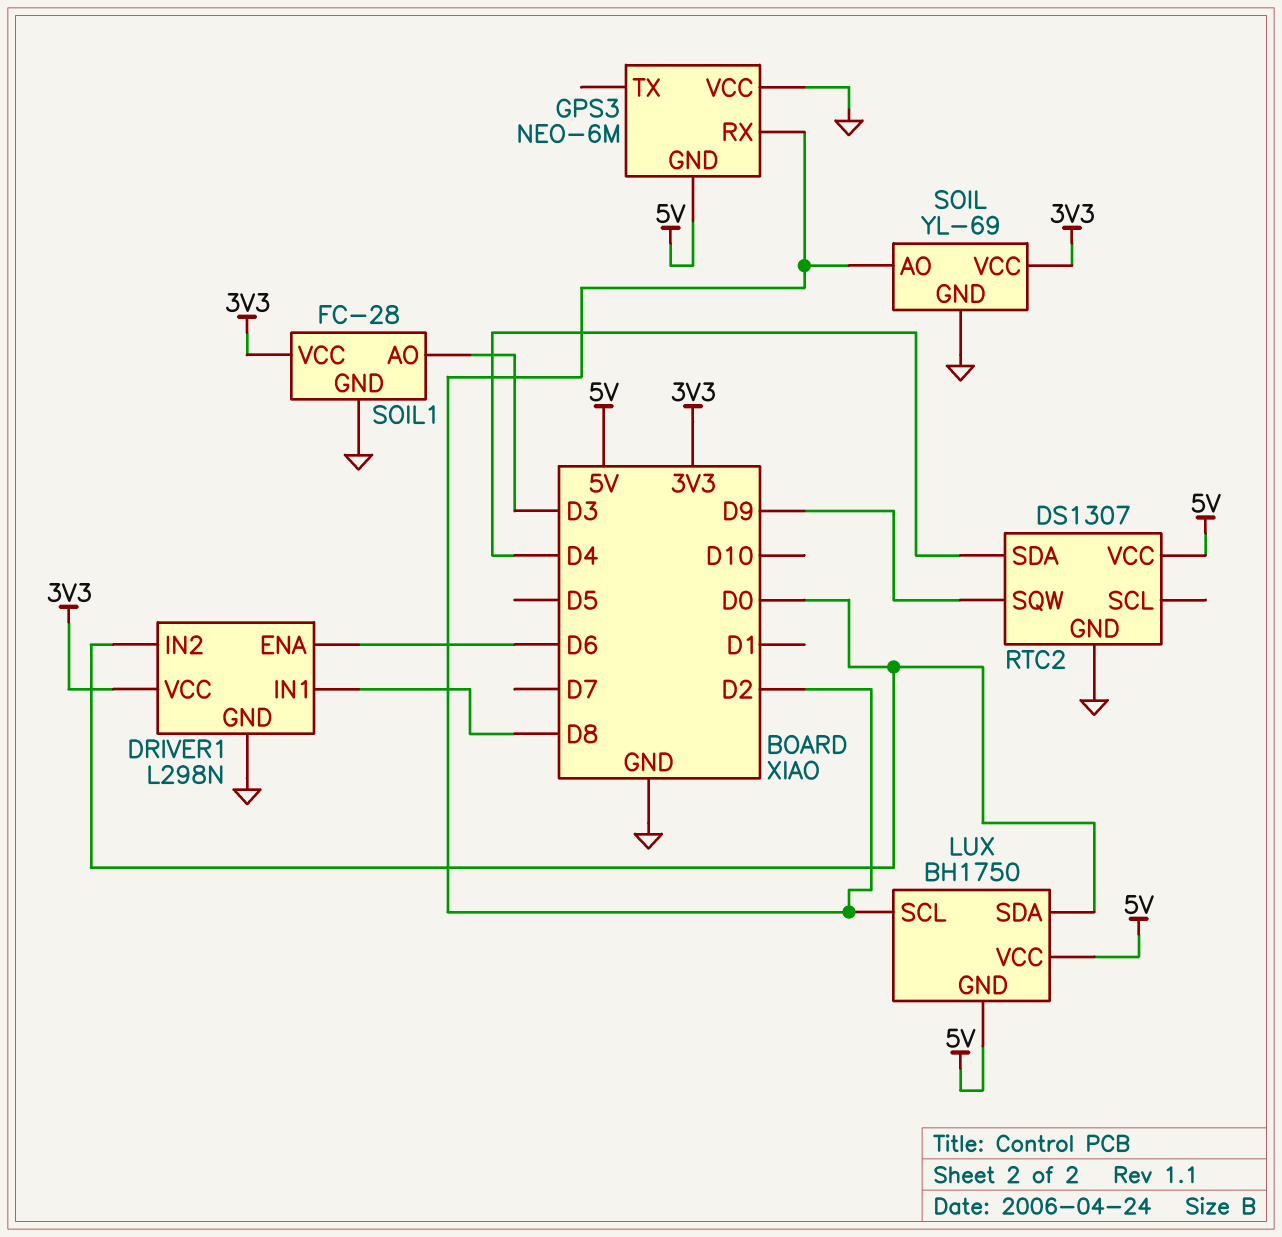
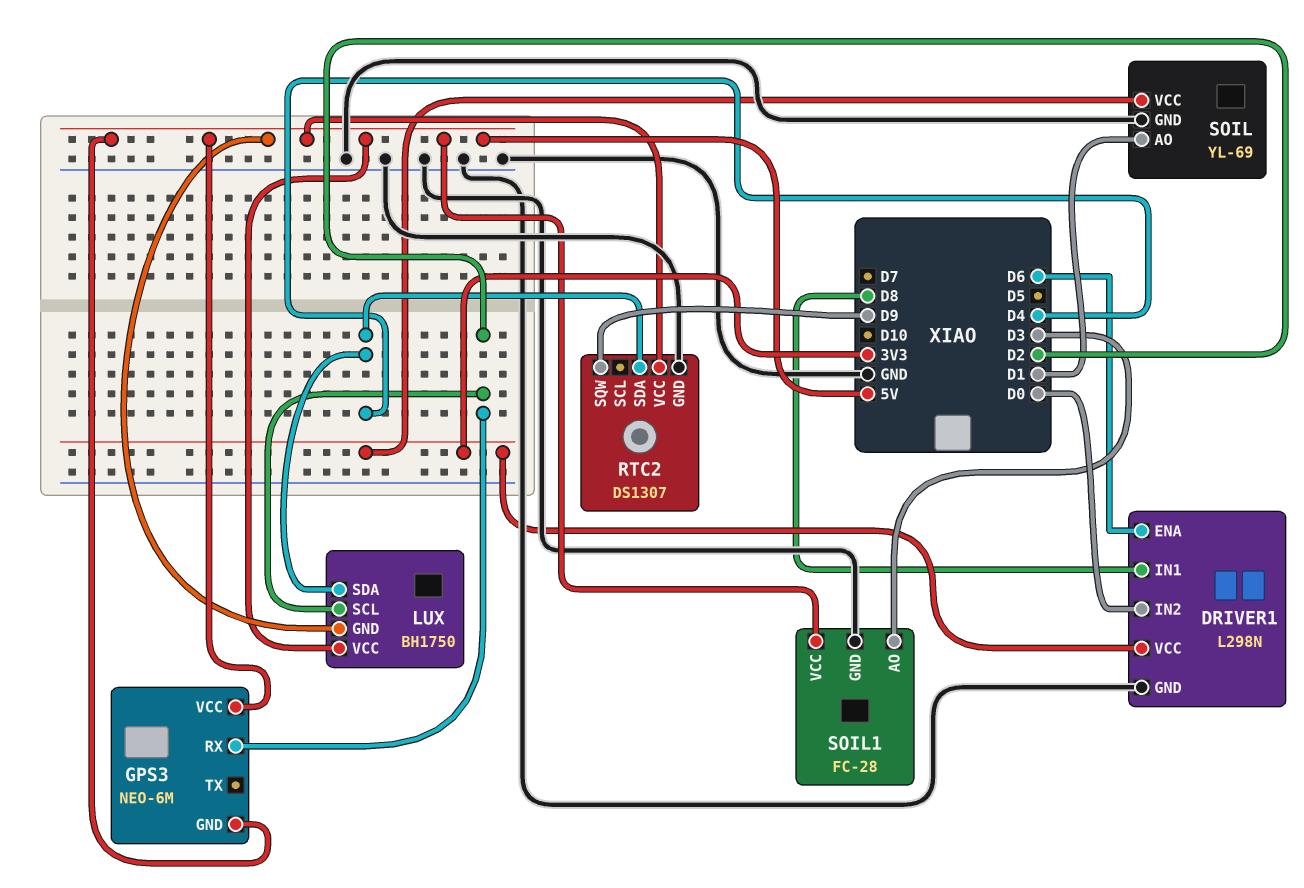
GPS3 pin VCC: GND -> 5V
LUX pin SDA: D0 -> D4
SOIL pin AO: D2 -> D1
SOIL1 pin VCC: 3V3 -> 5V

